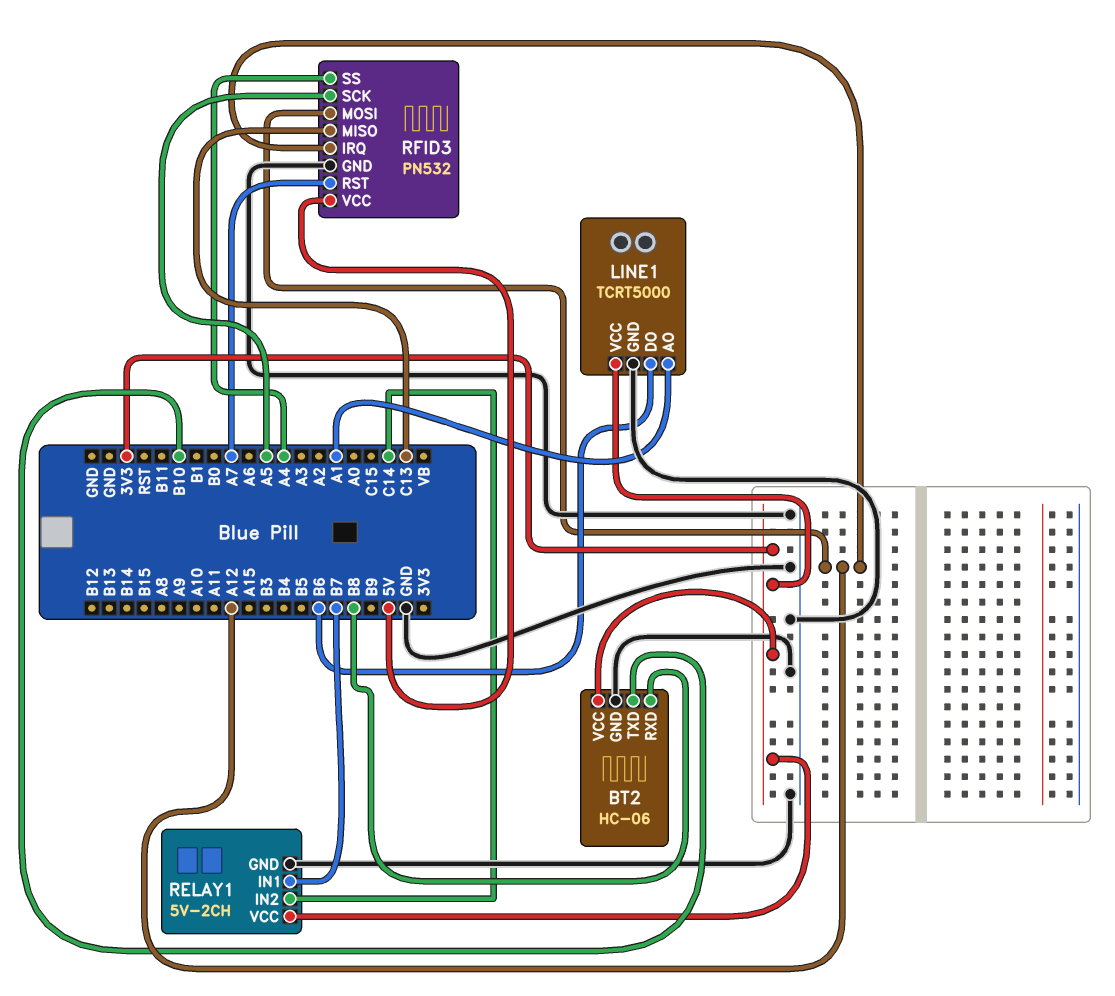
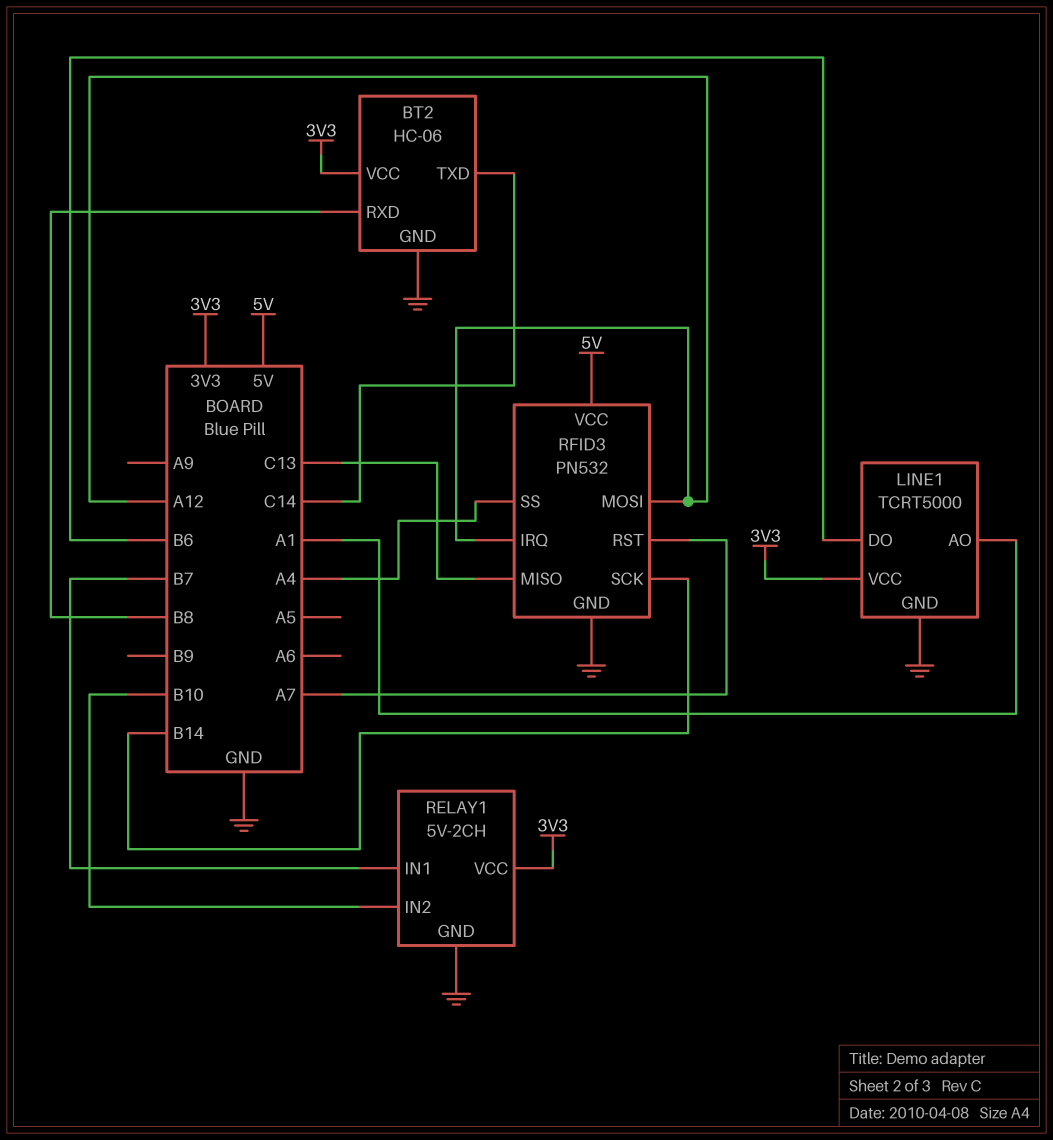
BT2 pin TXD: B10 -> C14
RELAY1 pin IN2: C14 -> B10
RFID3 pin SCK: A5 -> B14

